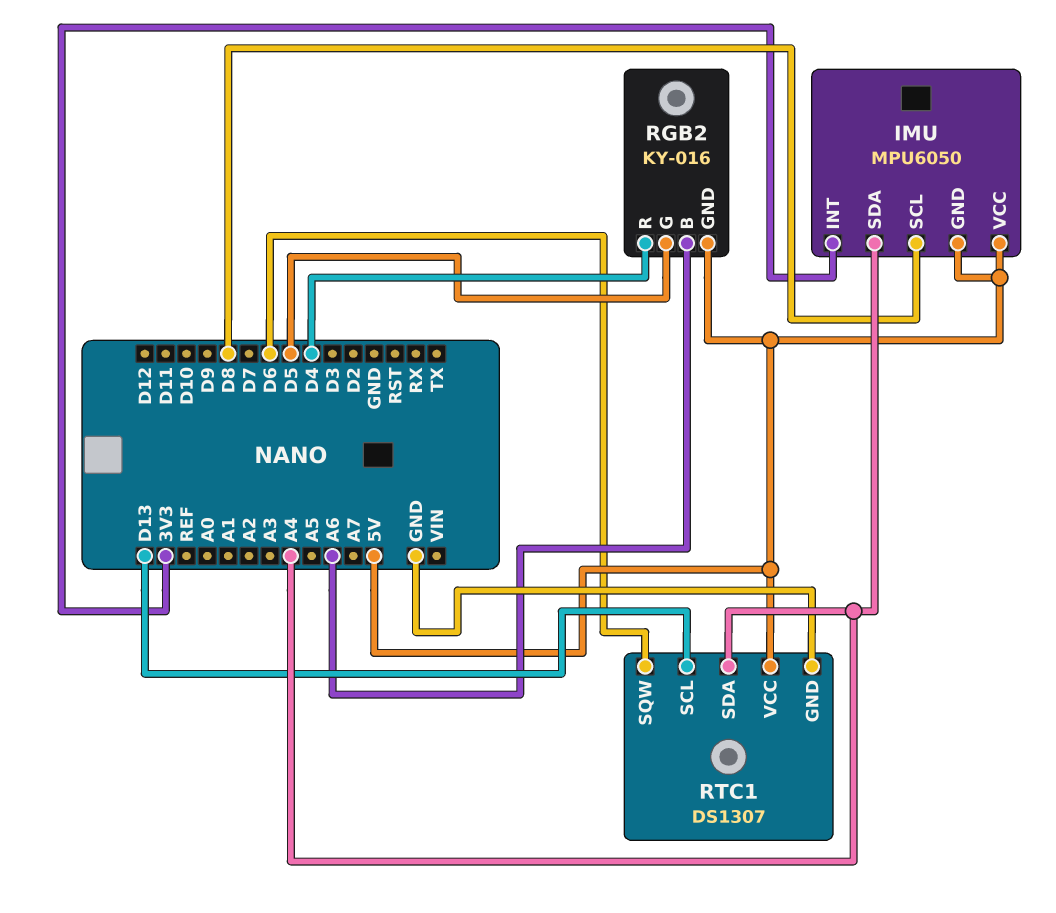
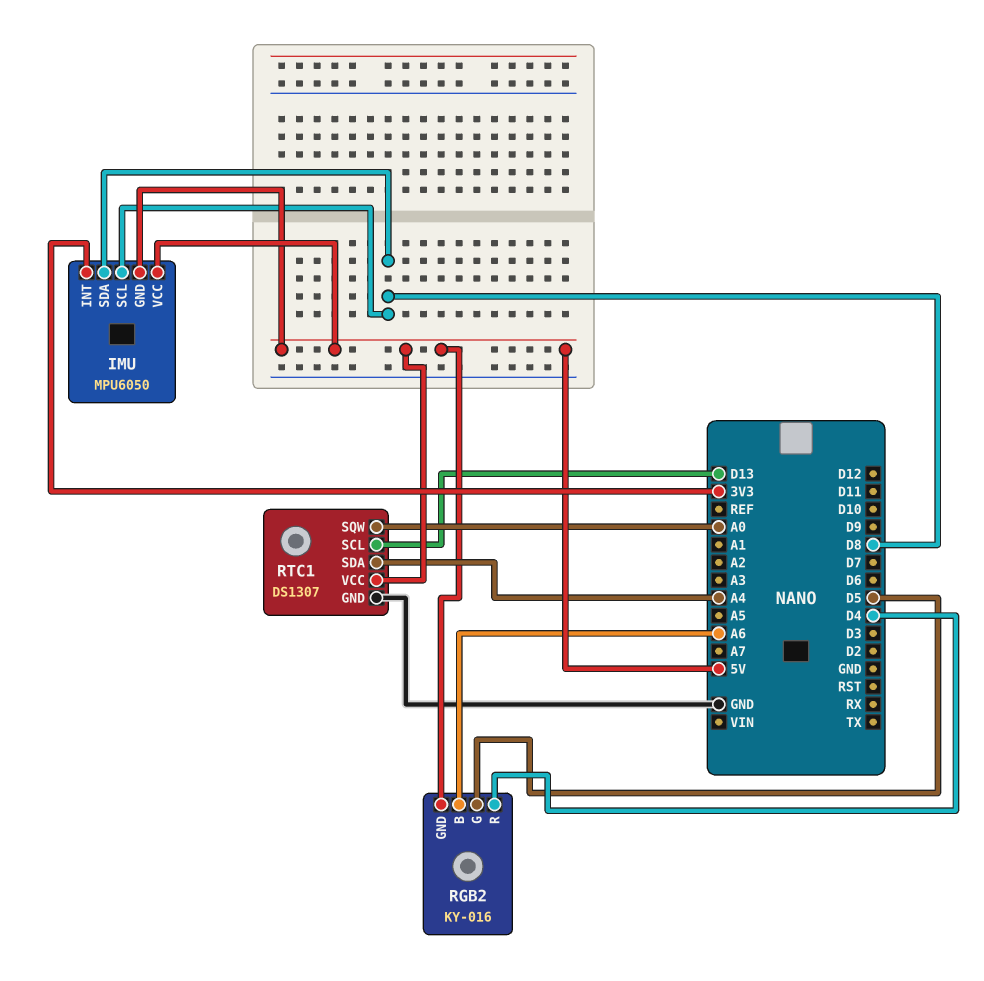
IMU pin SDA: A4 -> D8
RTC1 pin SQW: D6 -> A0

